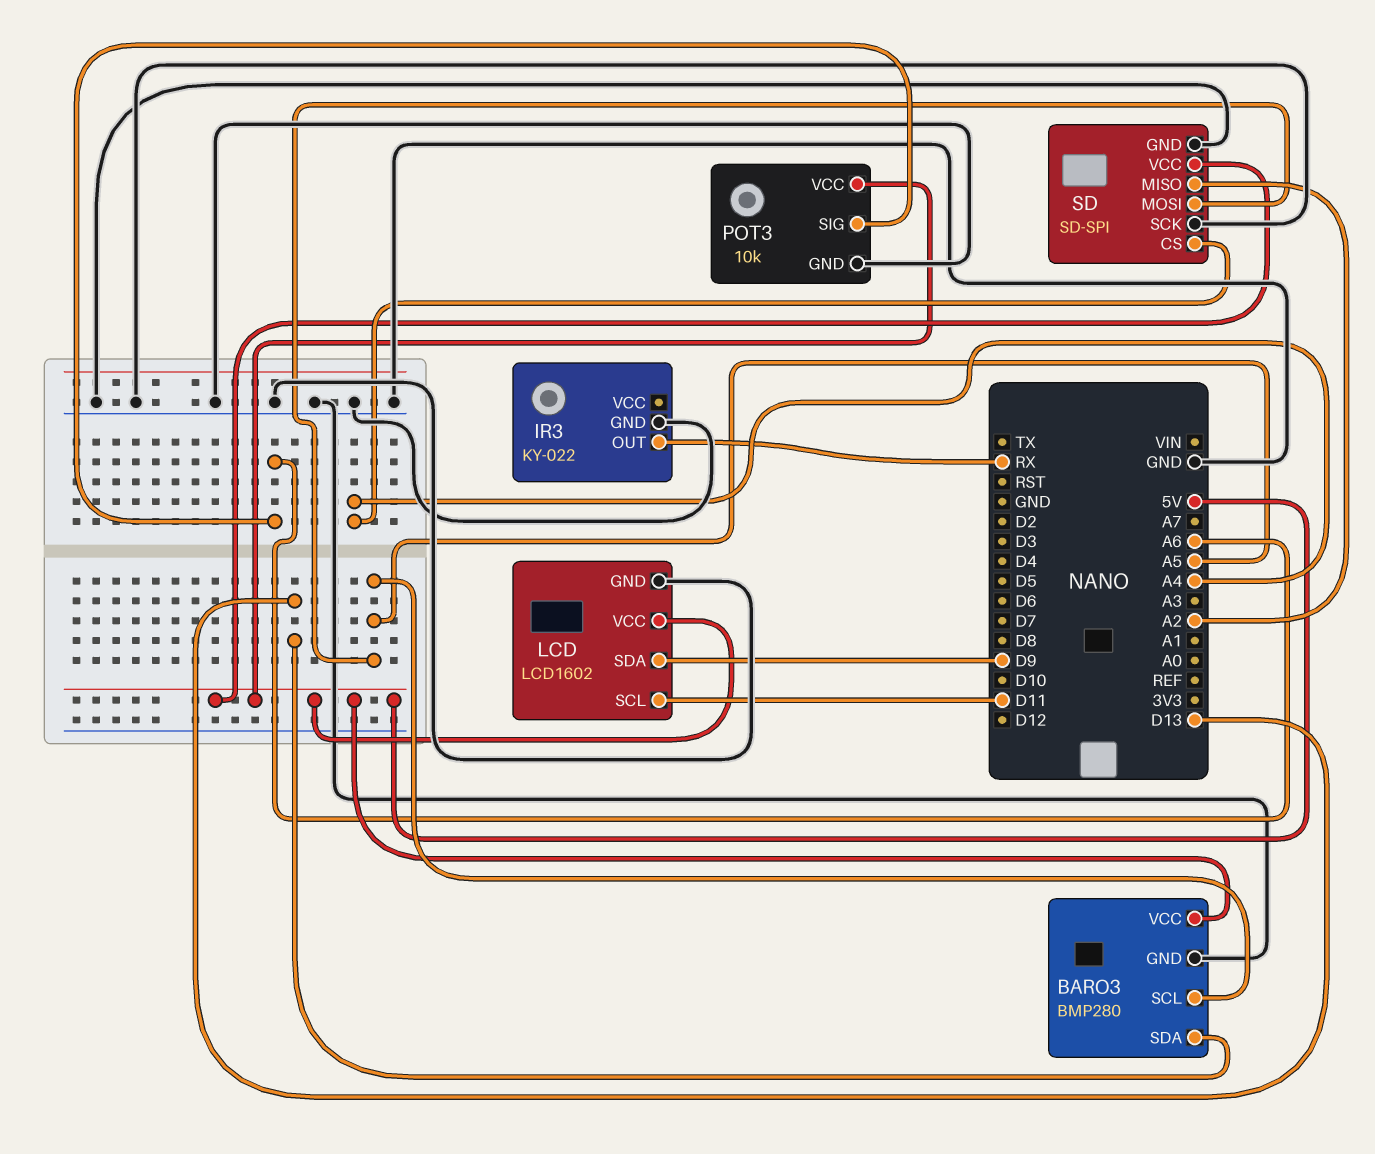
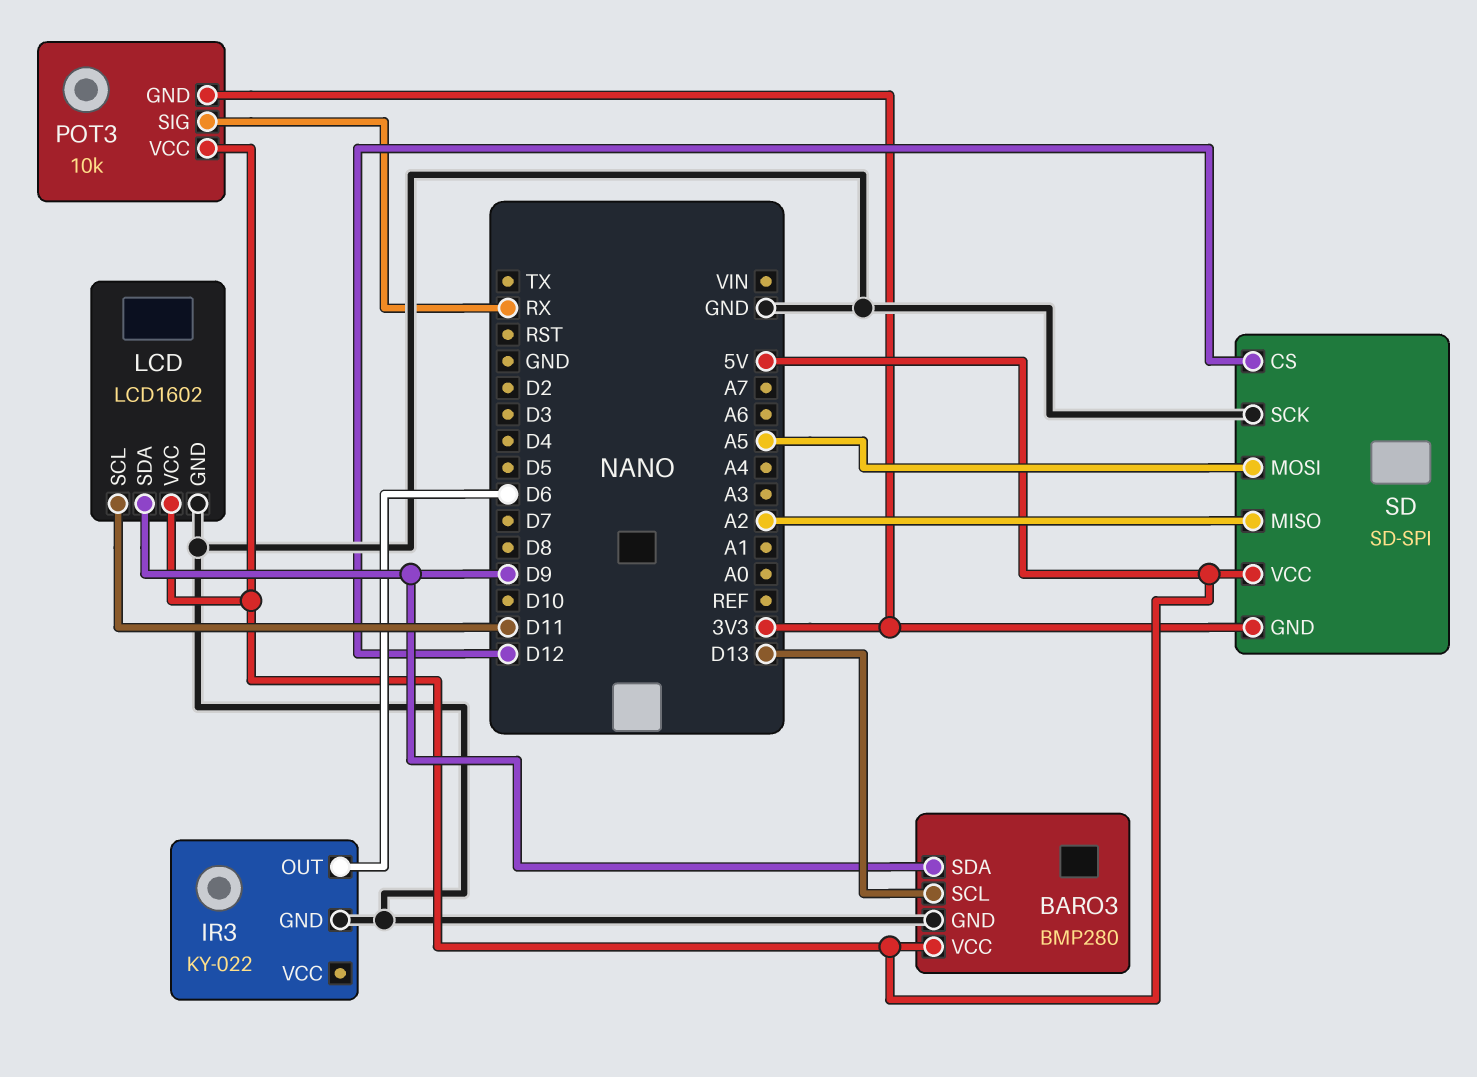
BARO3 pin SCL: A5 -> D13
BARO3 pin SDA: D13 -> D9
IR3 pin OUT: RX -> D6
POT3 pin GND: GND -> 3V3
POT3 pin SIG: A6 -> RX
SD pin CS: A4 -> D12
SD pin GND: GND -> 3V3

